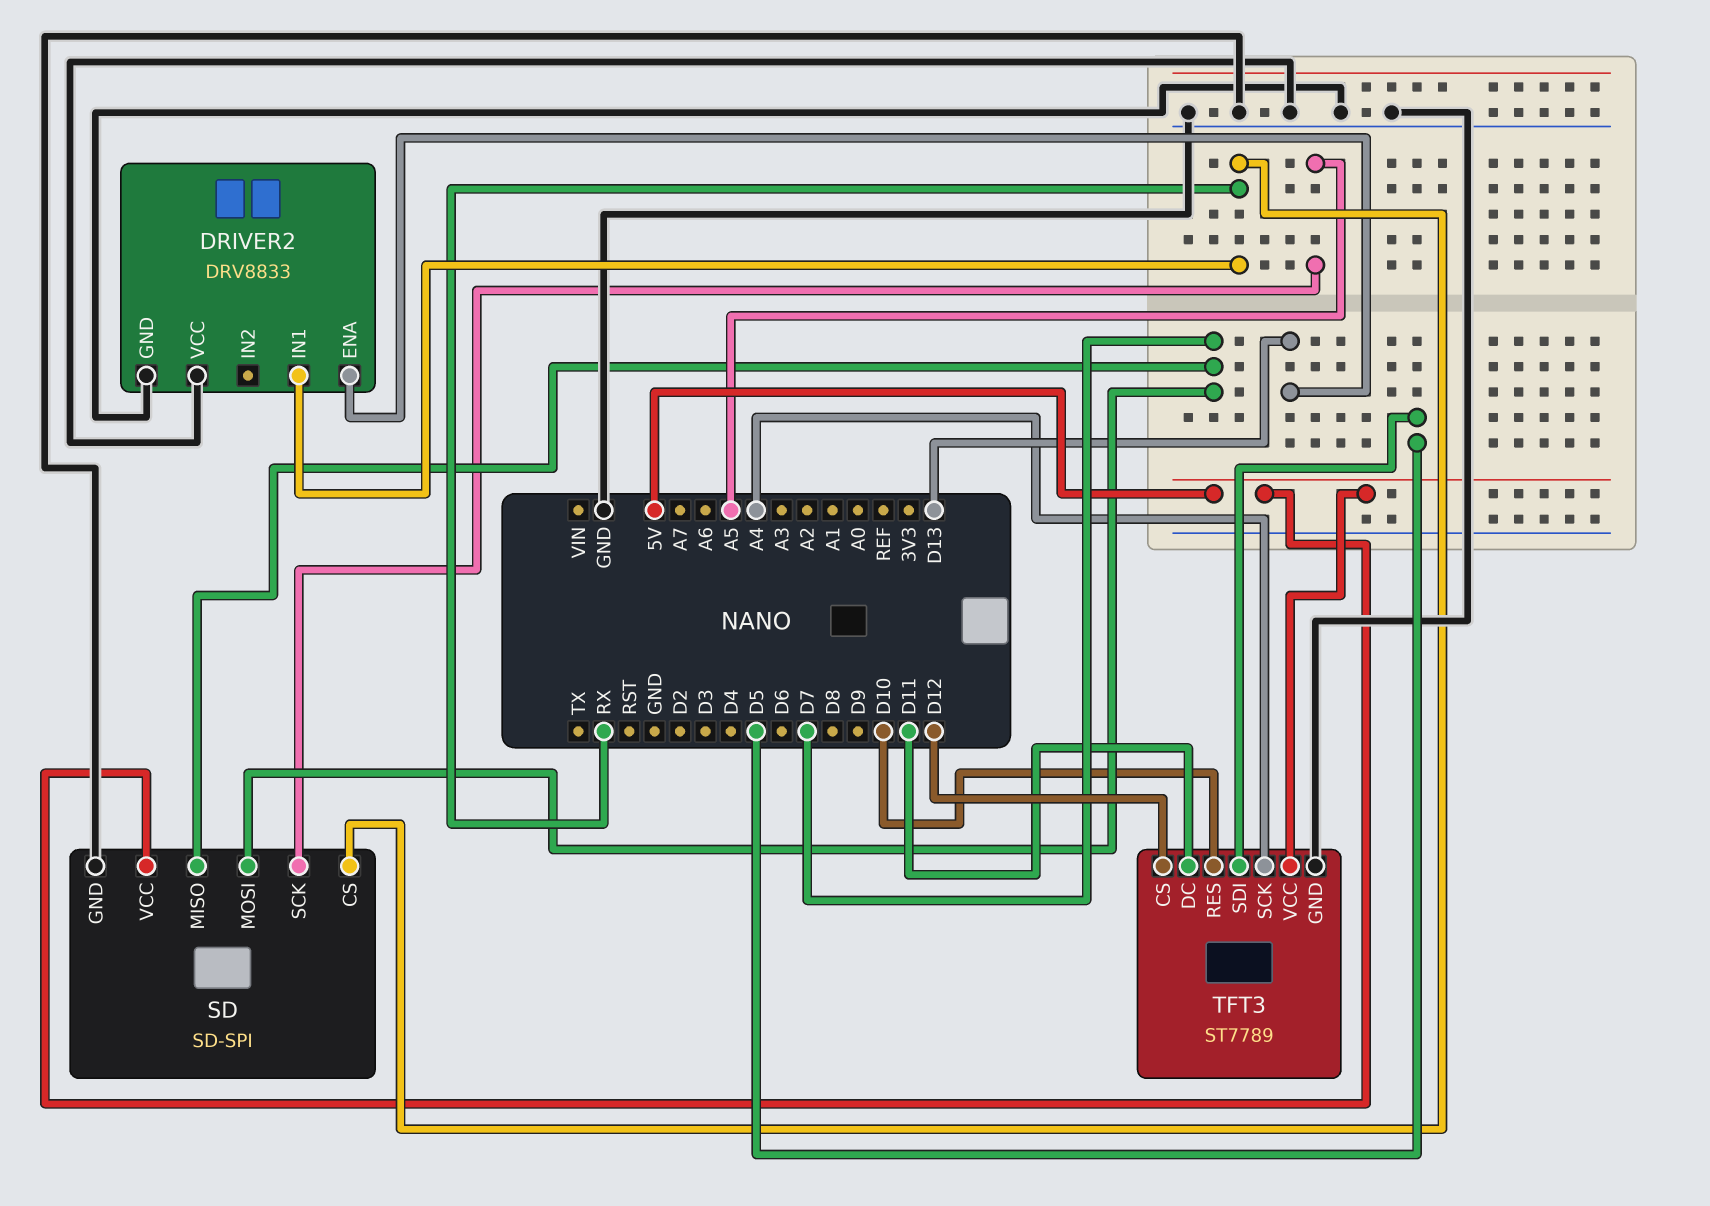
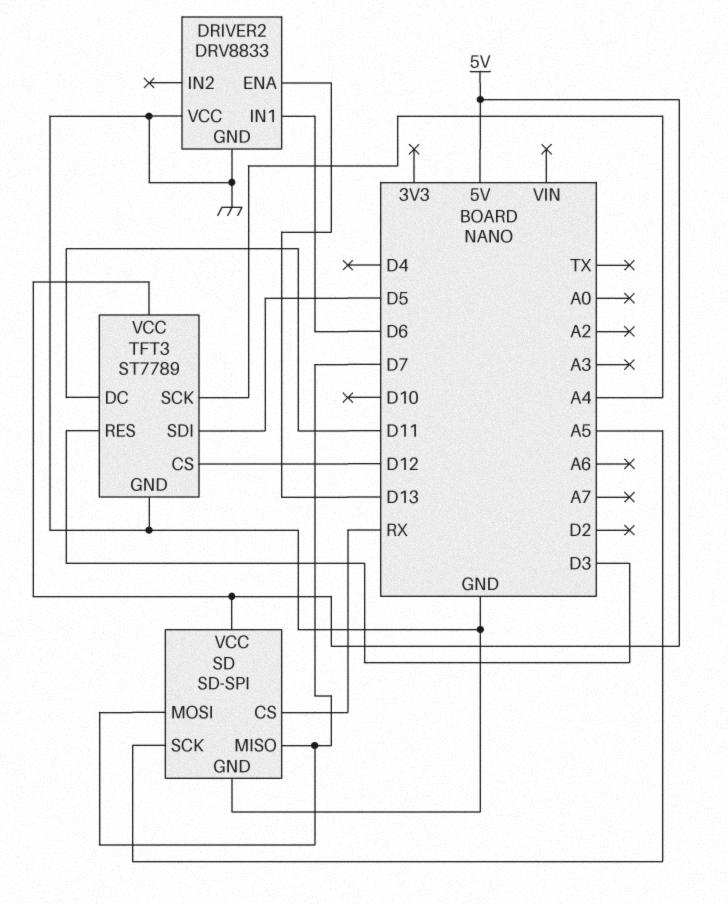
DRIVER2 pin IN1: RX -> D6
TFT3 pin RES: D10 -> D3

